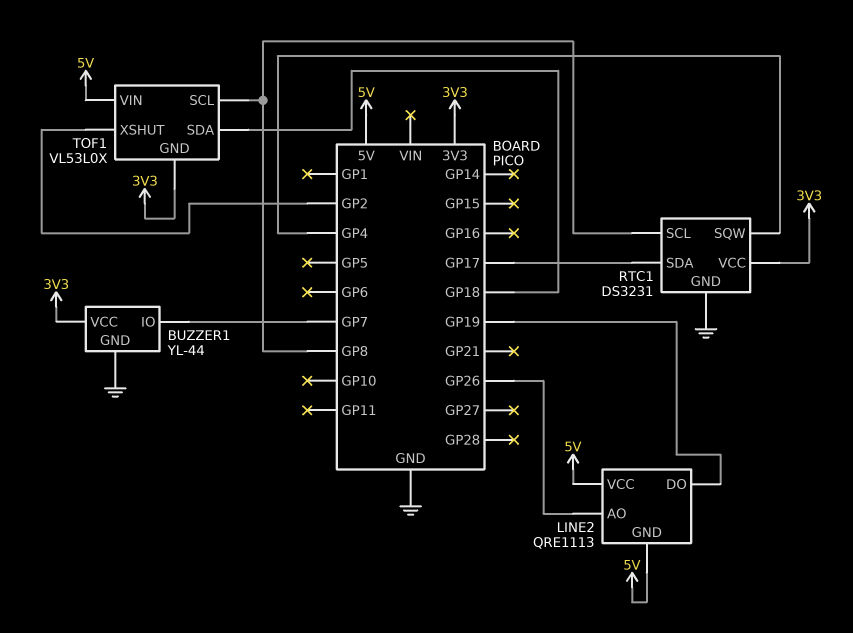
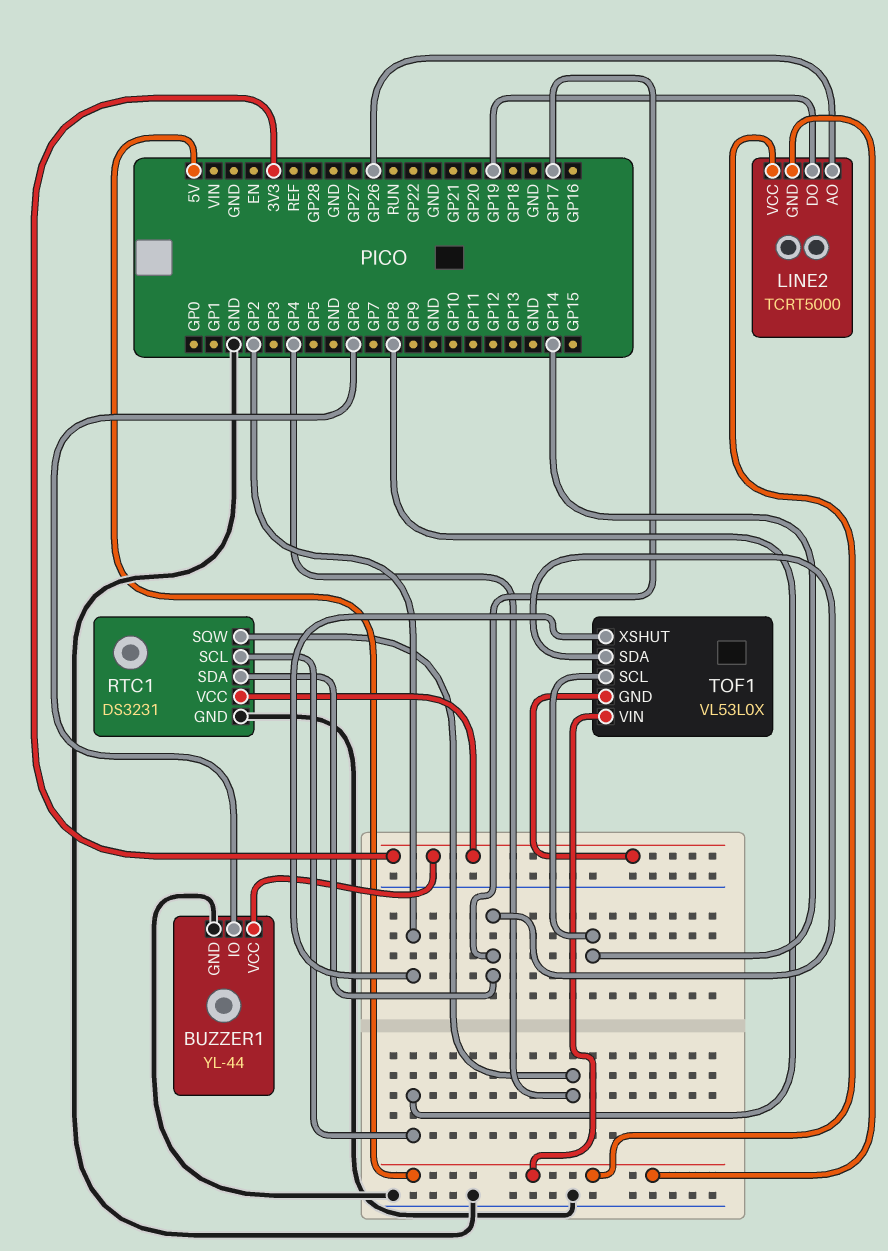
BUZZER1 pin IO: GP7 -> GP6
LINE2: QRE1113 -> TCRT5000
TOF1 pin SCL: GP8 -> GP14
TOF1 pin SDA: GP18 -> GP17

